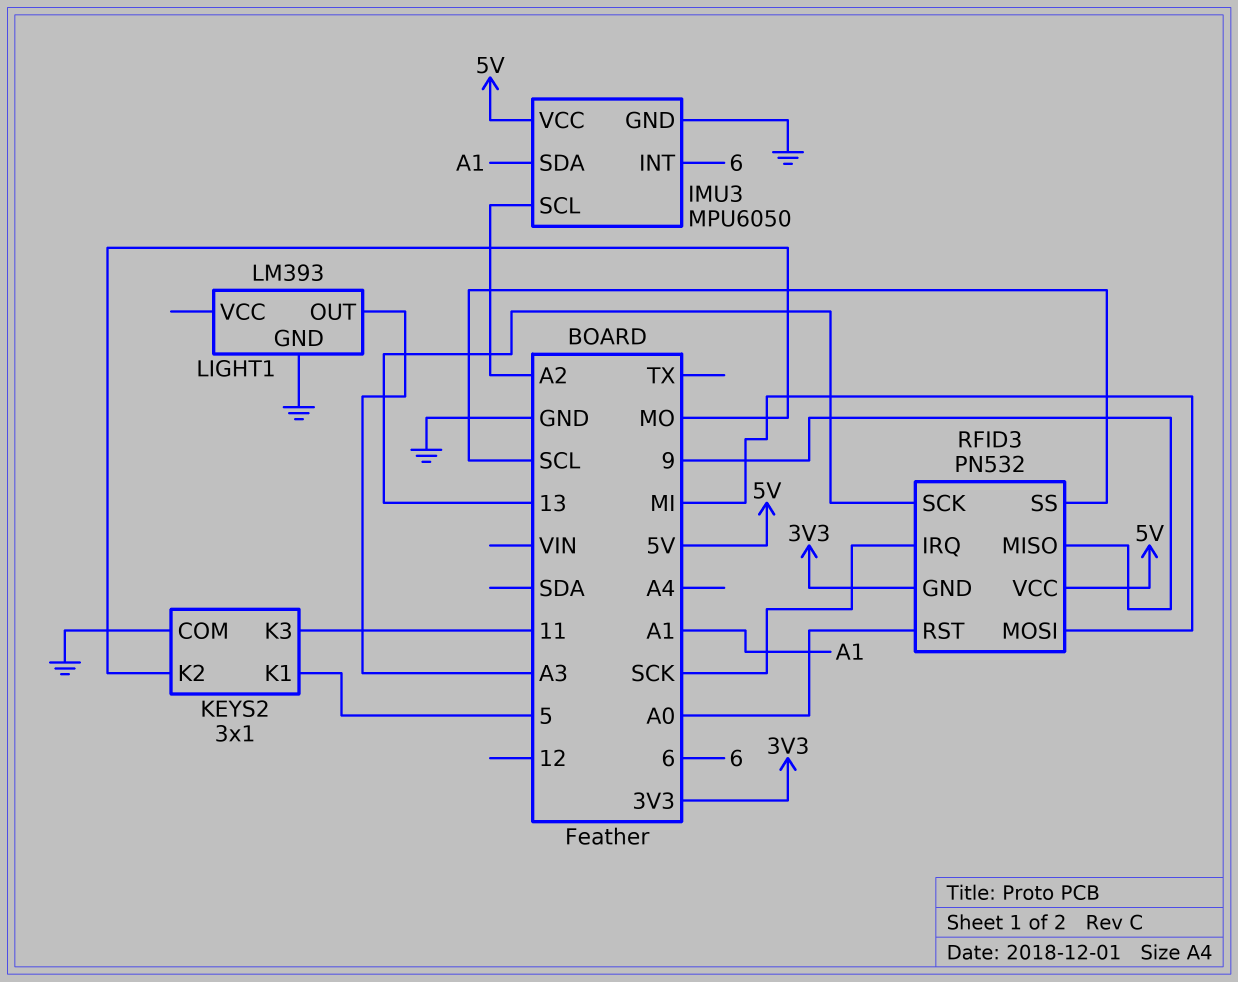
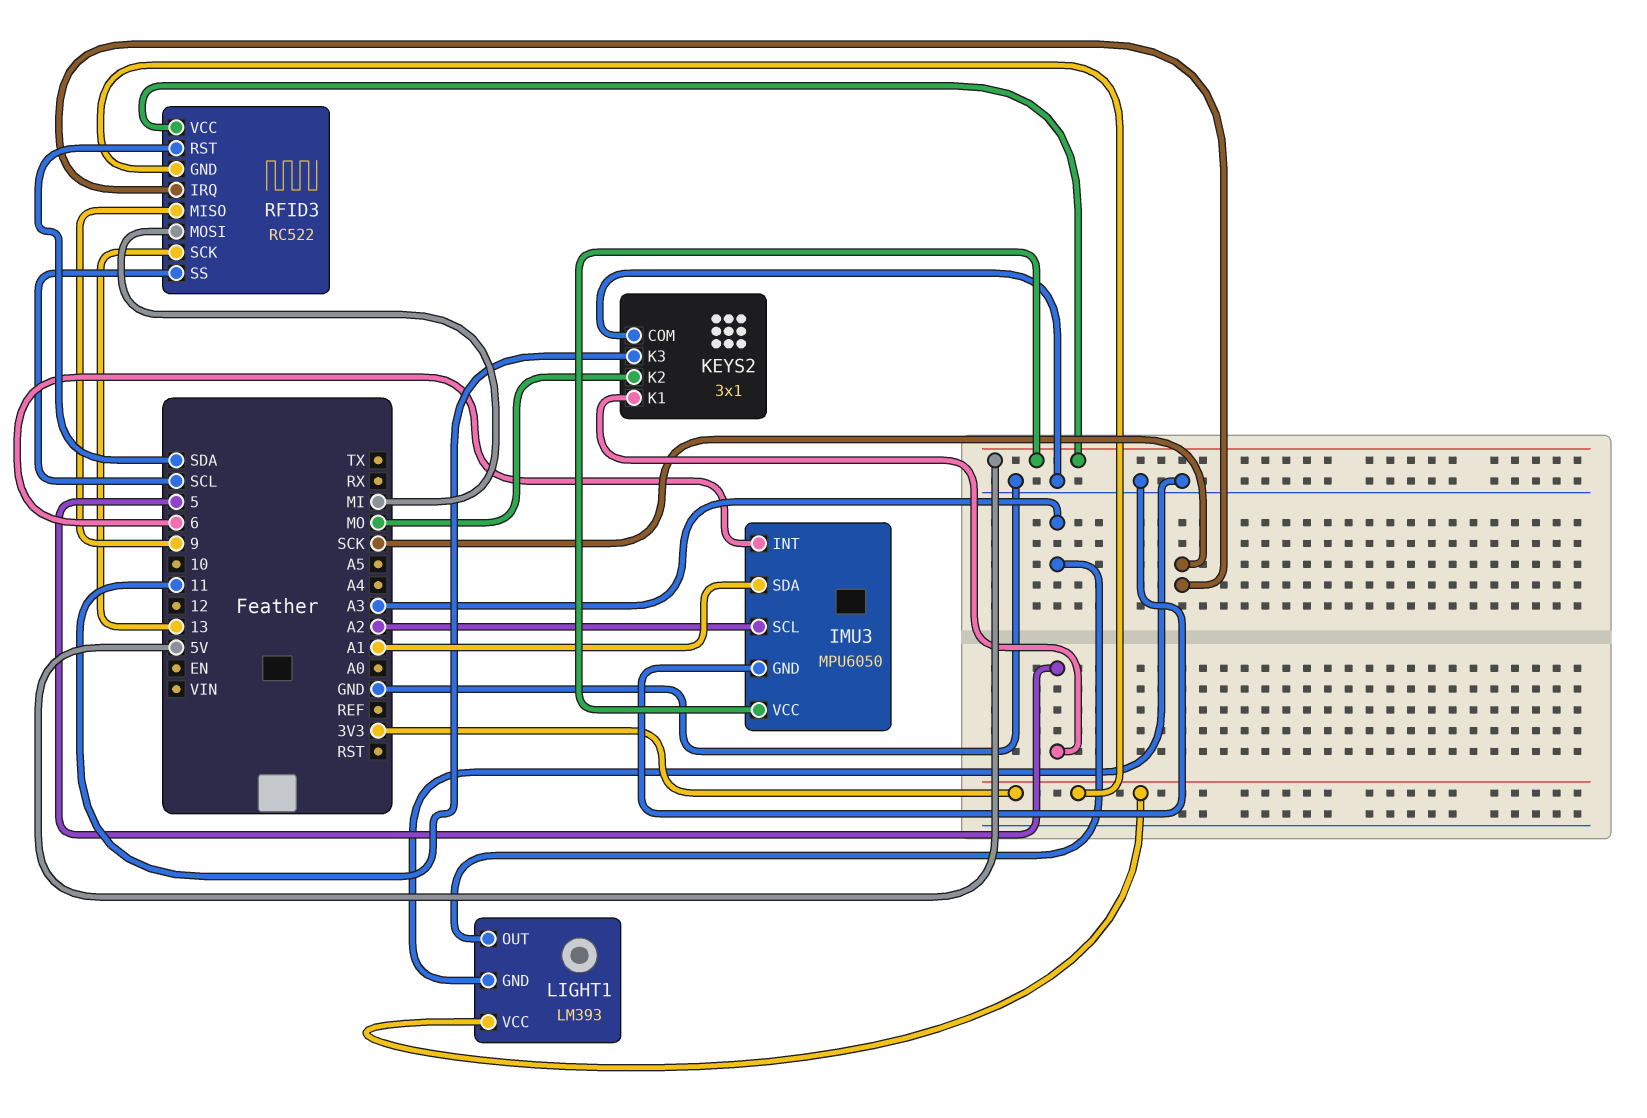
LIGHT1 pin VCC: none -> 3V3
RFID3: PN532 -> RC522
RFID3 pin RST: A0 -> SDA

